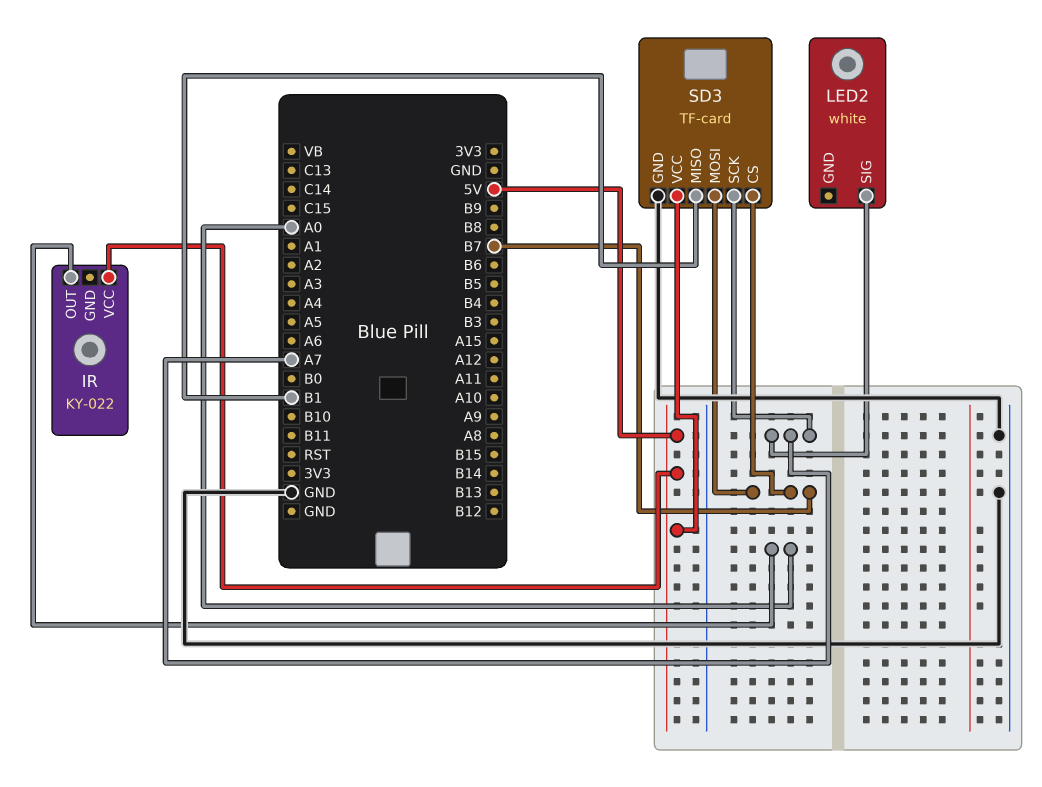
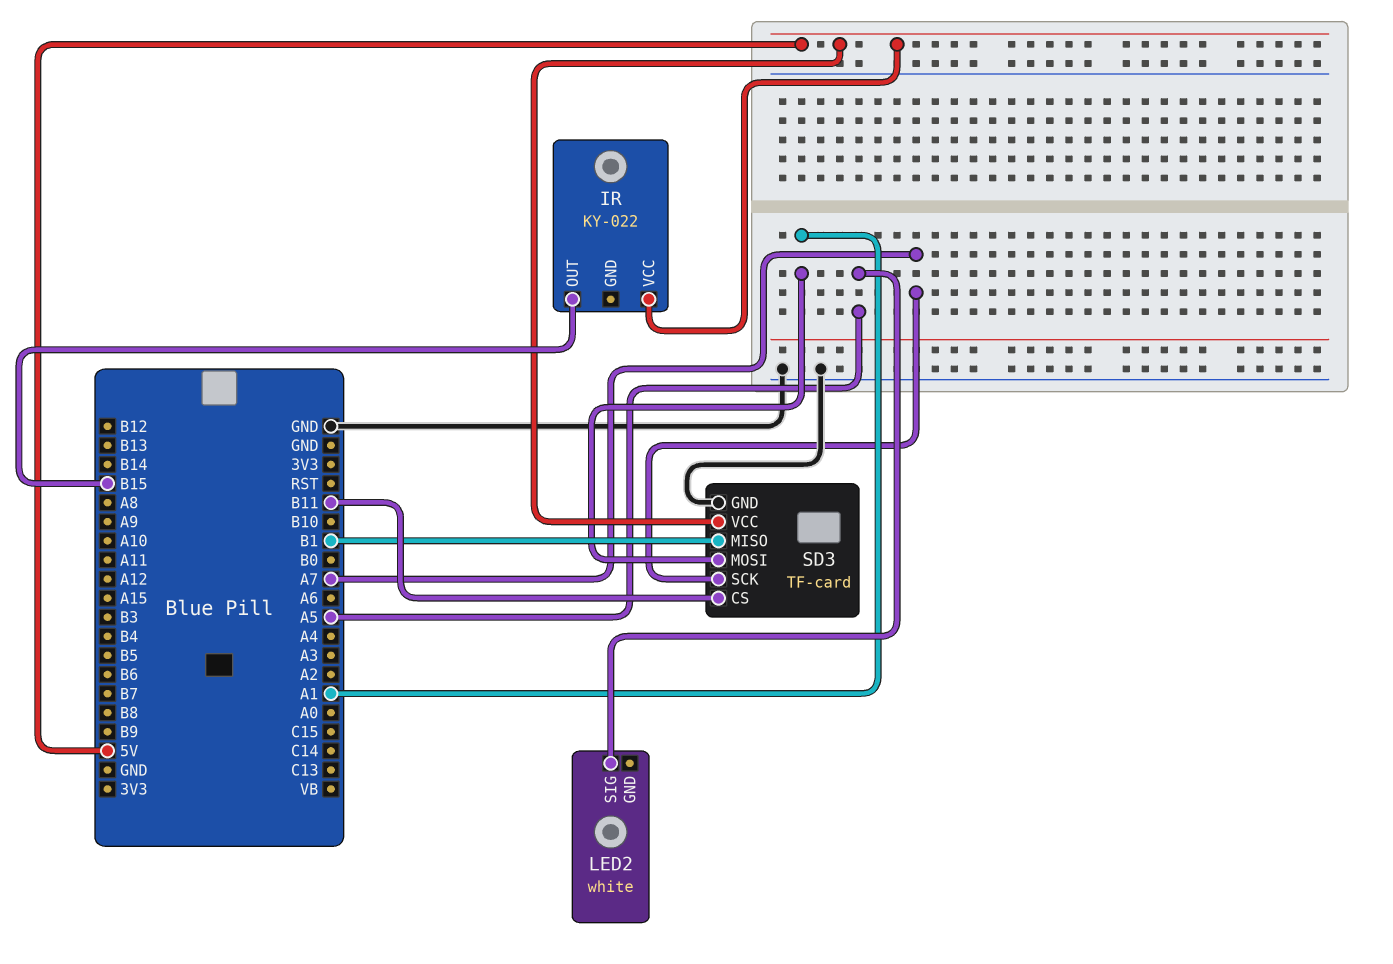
IR pin OUT: A0 -> B15
LED2 pin SIG: A7 -> A5
SD3 pin CS: B7 -> B11
SD3 pin MOSI: B7 -> A1

